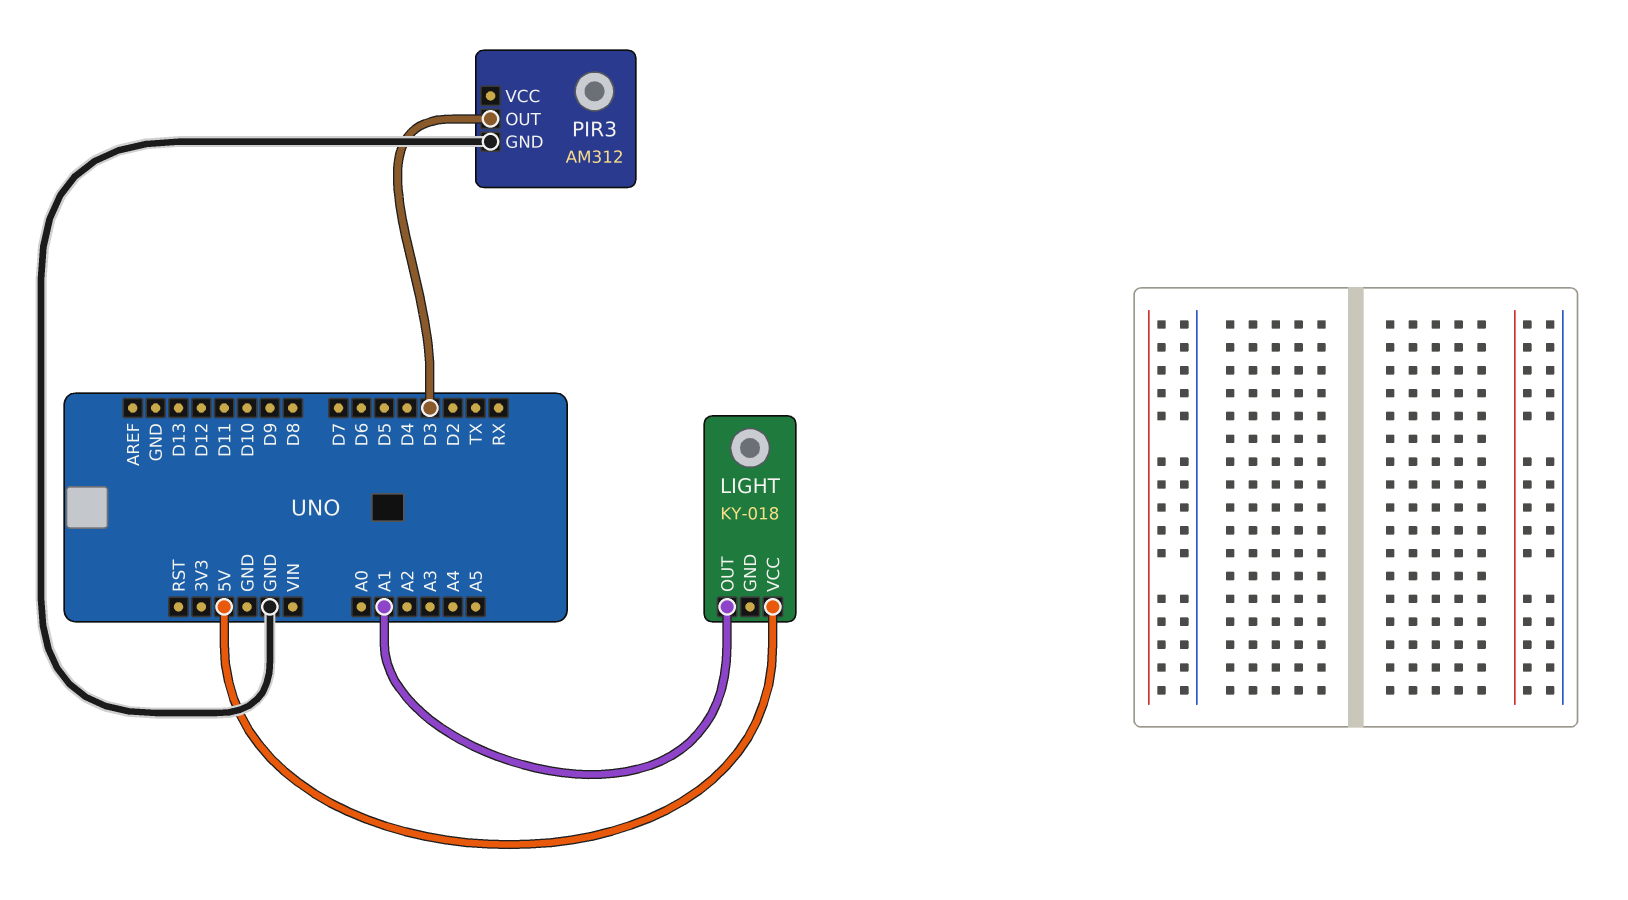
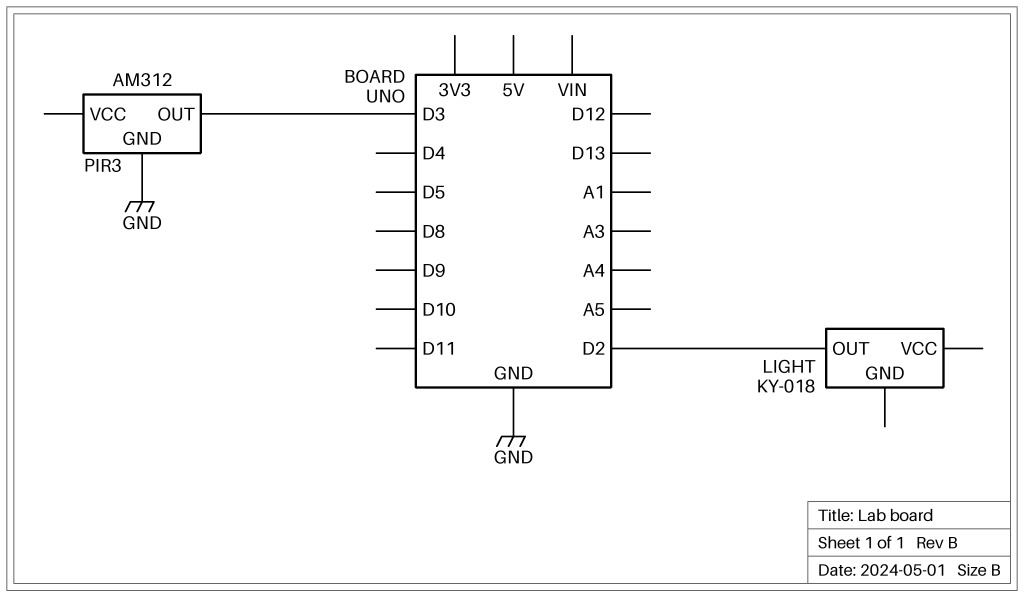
LIGHT pin OUT: A1 -> D2
LIGHT pin VCC: 5V -> none

